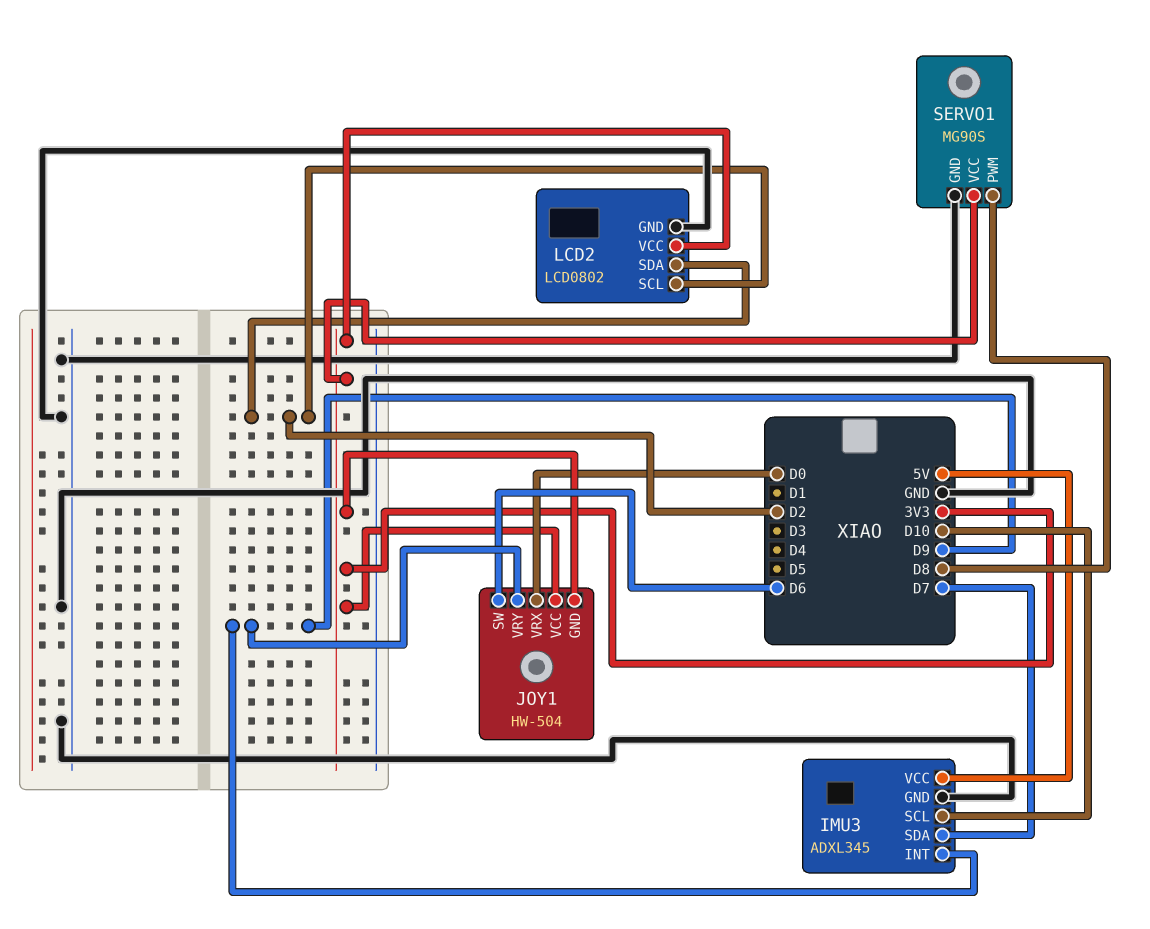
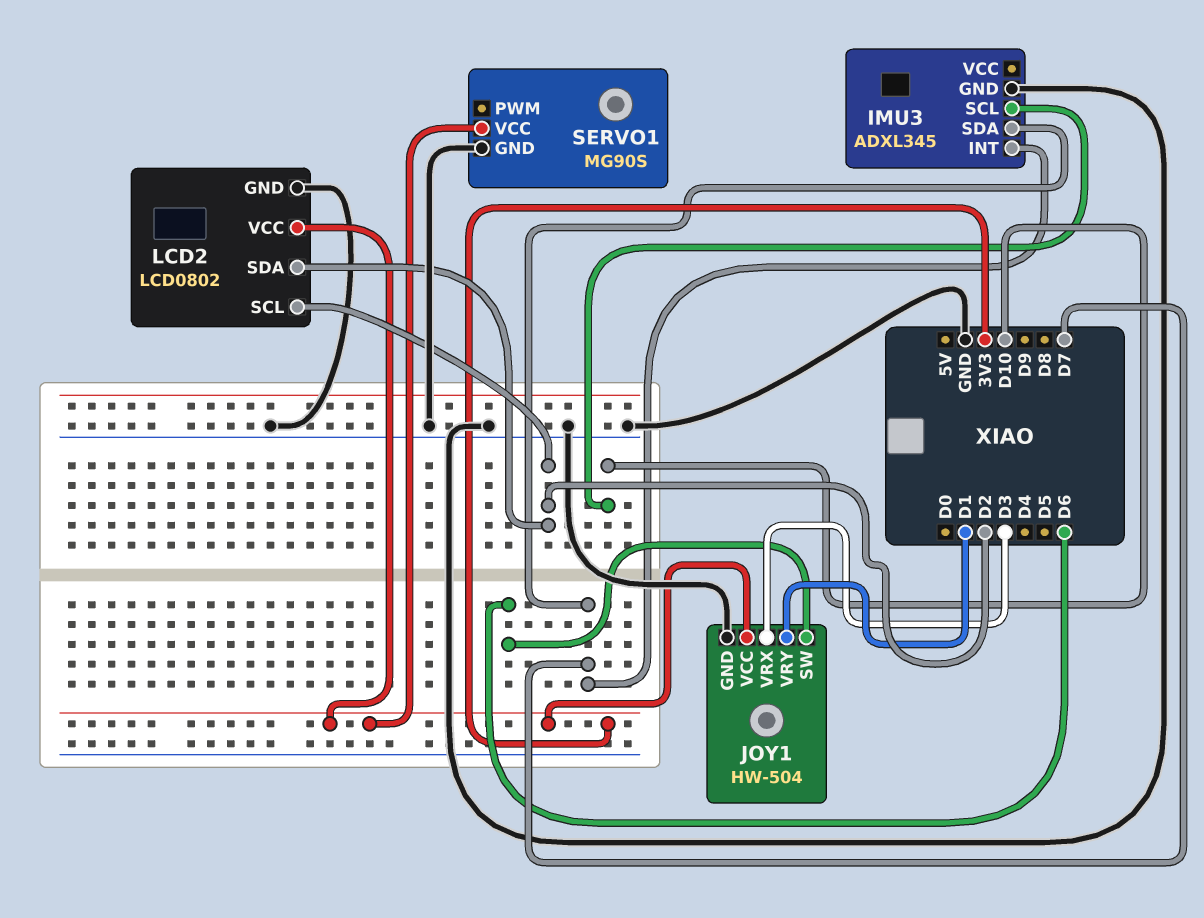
IMU3 pin INT: D9 -> D7
IMU3 pin VCC: 5V -> none
JOY1 pin GND: 3V3 -> GND
JOY1 pin VRX: D0 -> D3
JOY1 pin VRY: D9 -> D1
SERVO1 pin PWM: D8 -> none

